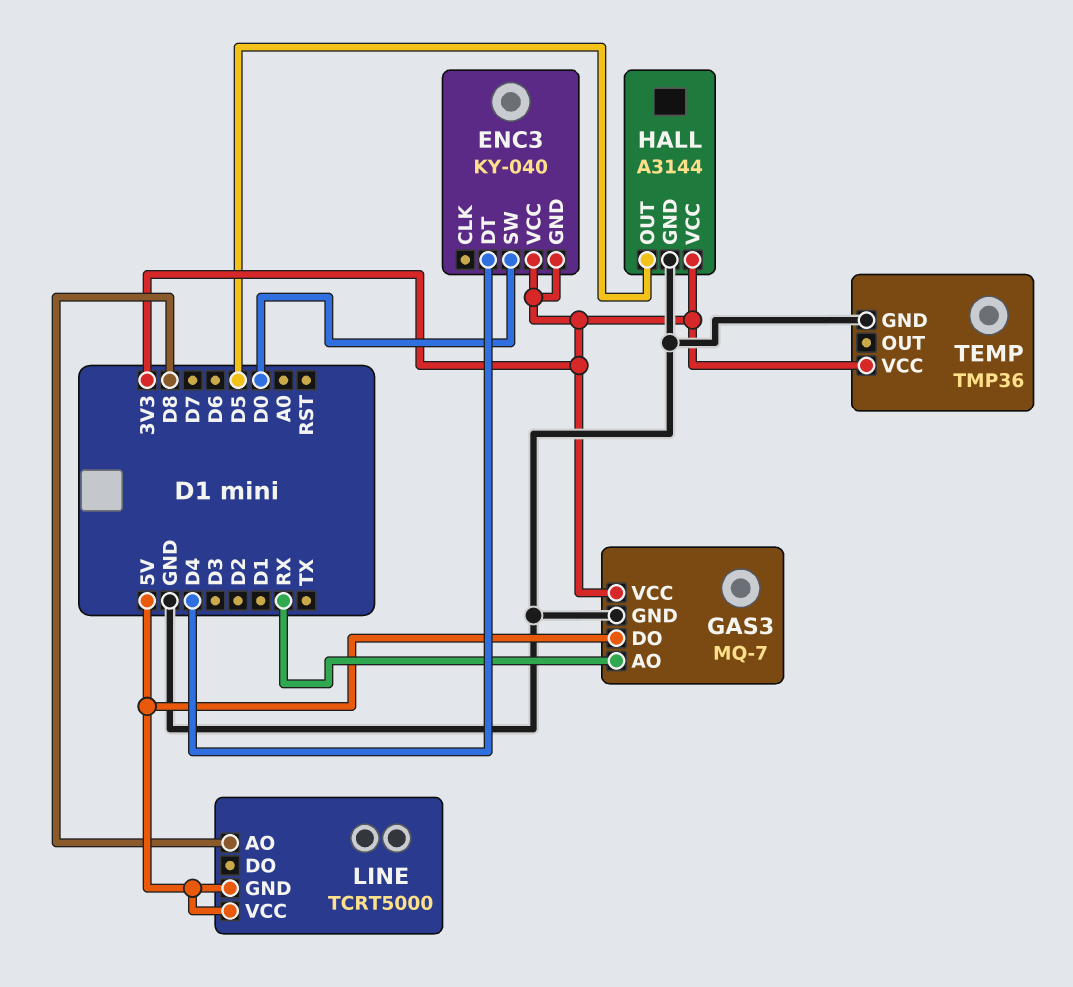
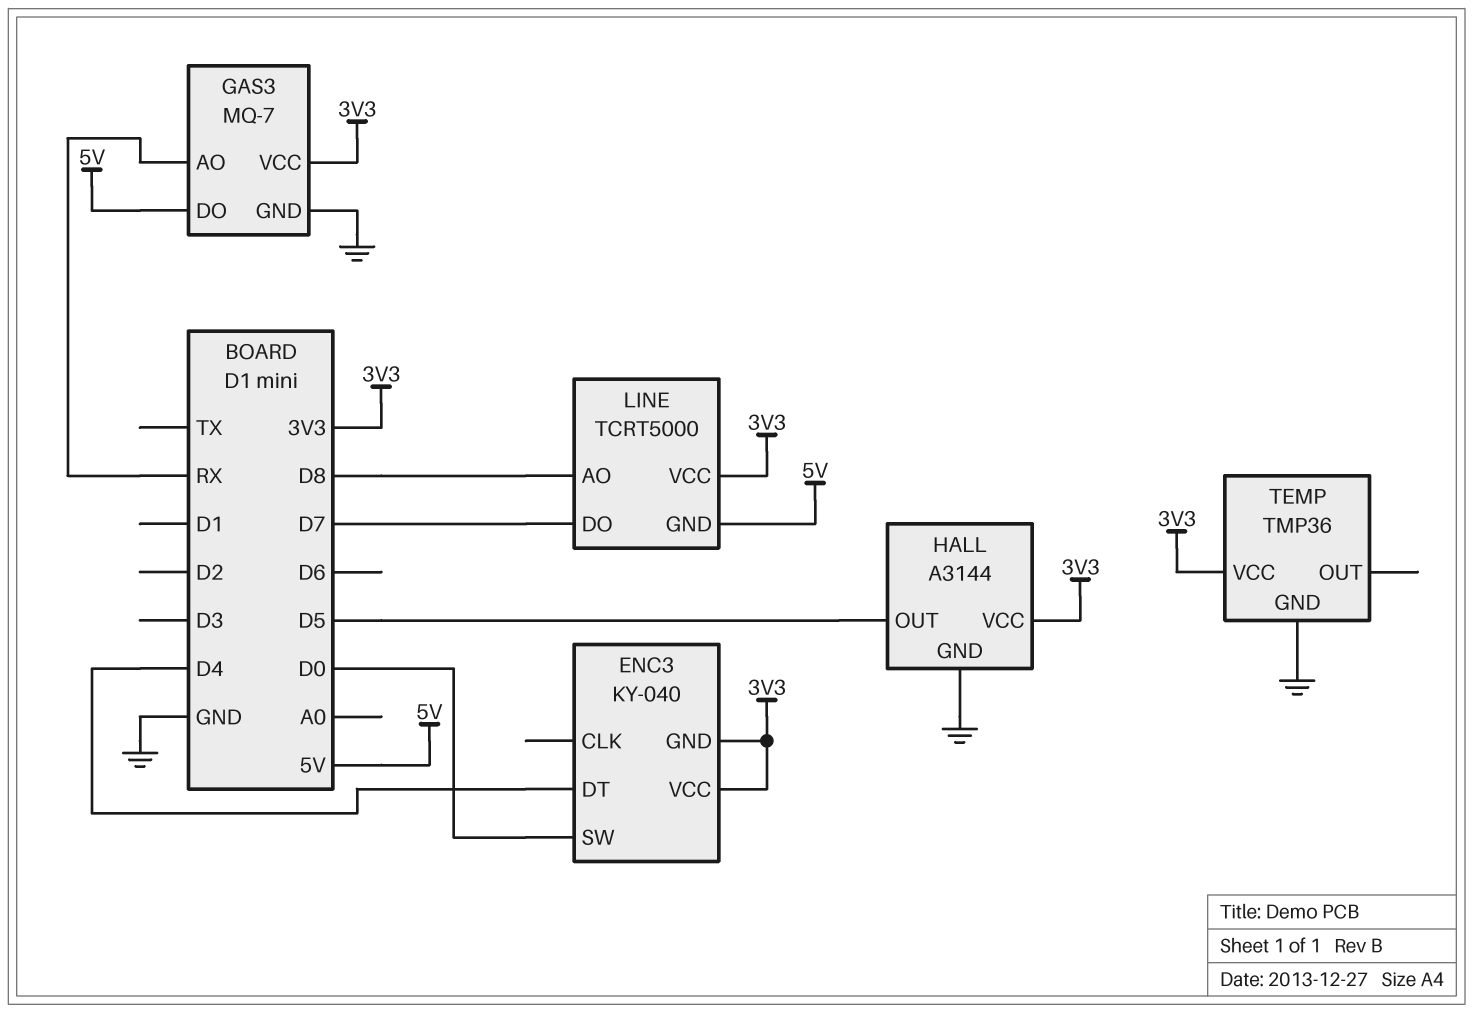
LINE pin DO: none -> D7
LINE pin VCC: 5V -> 3V3

